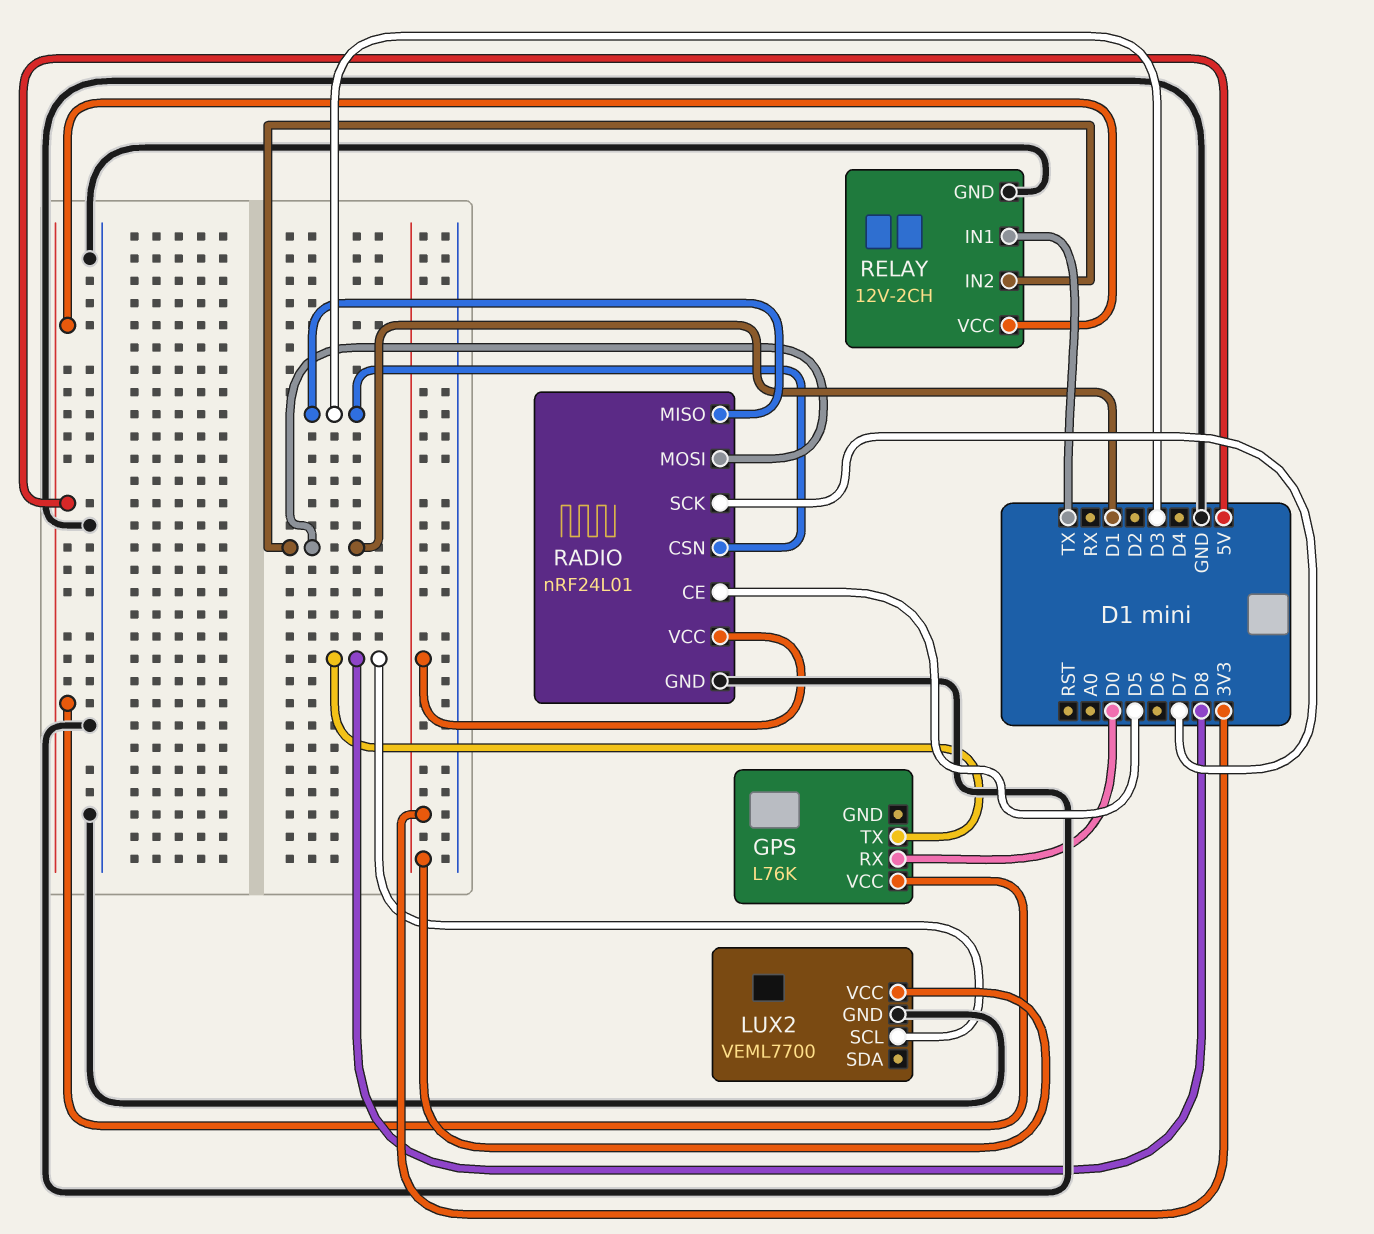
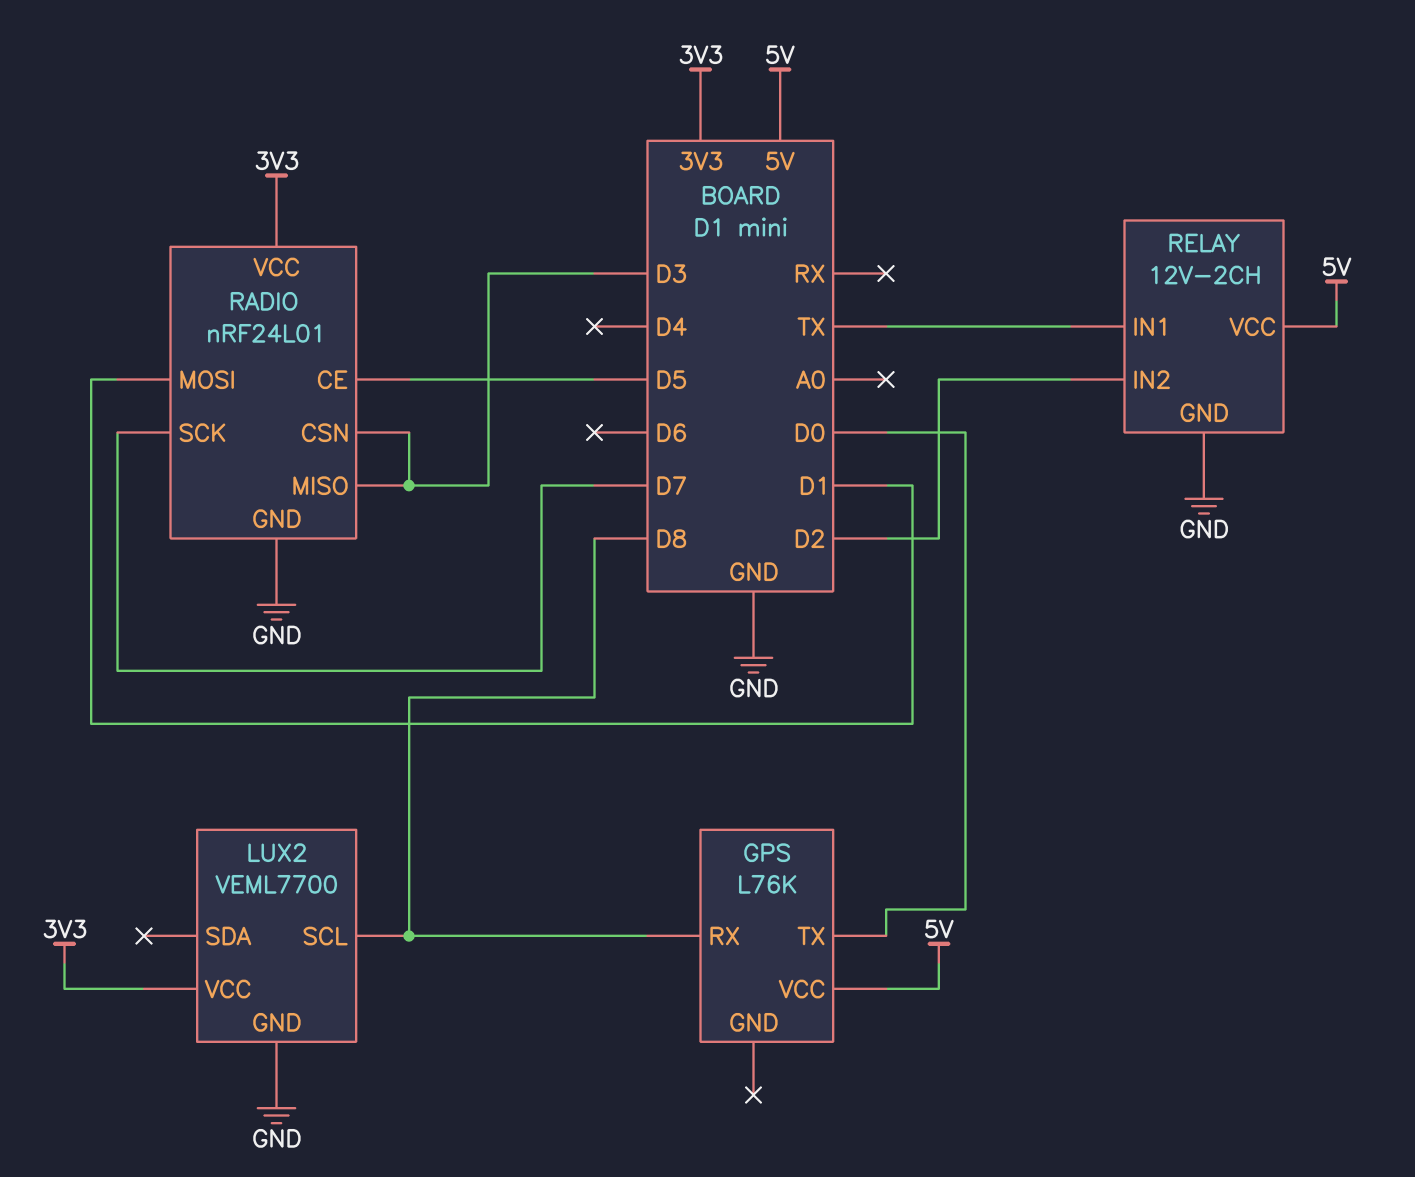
GPS pin RX: D0 -> D8
GPS pin TX: D8 -> D0
RELAY pin IN2: D1 -> D2

